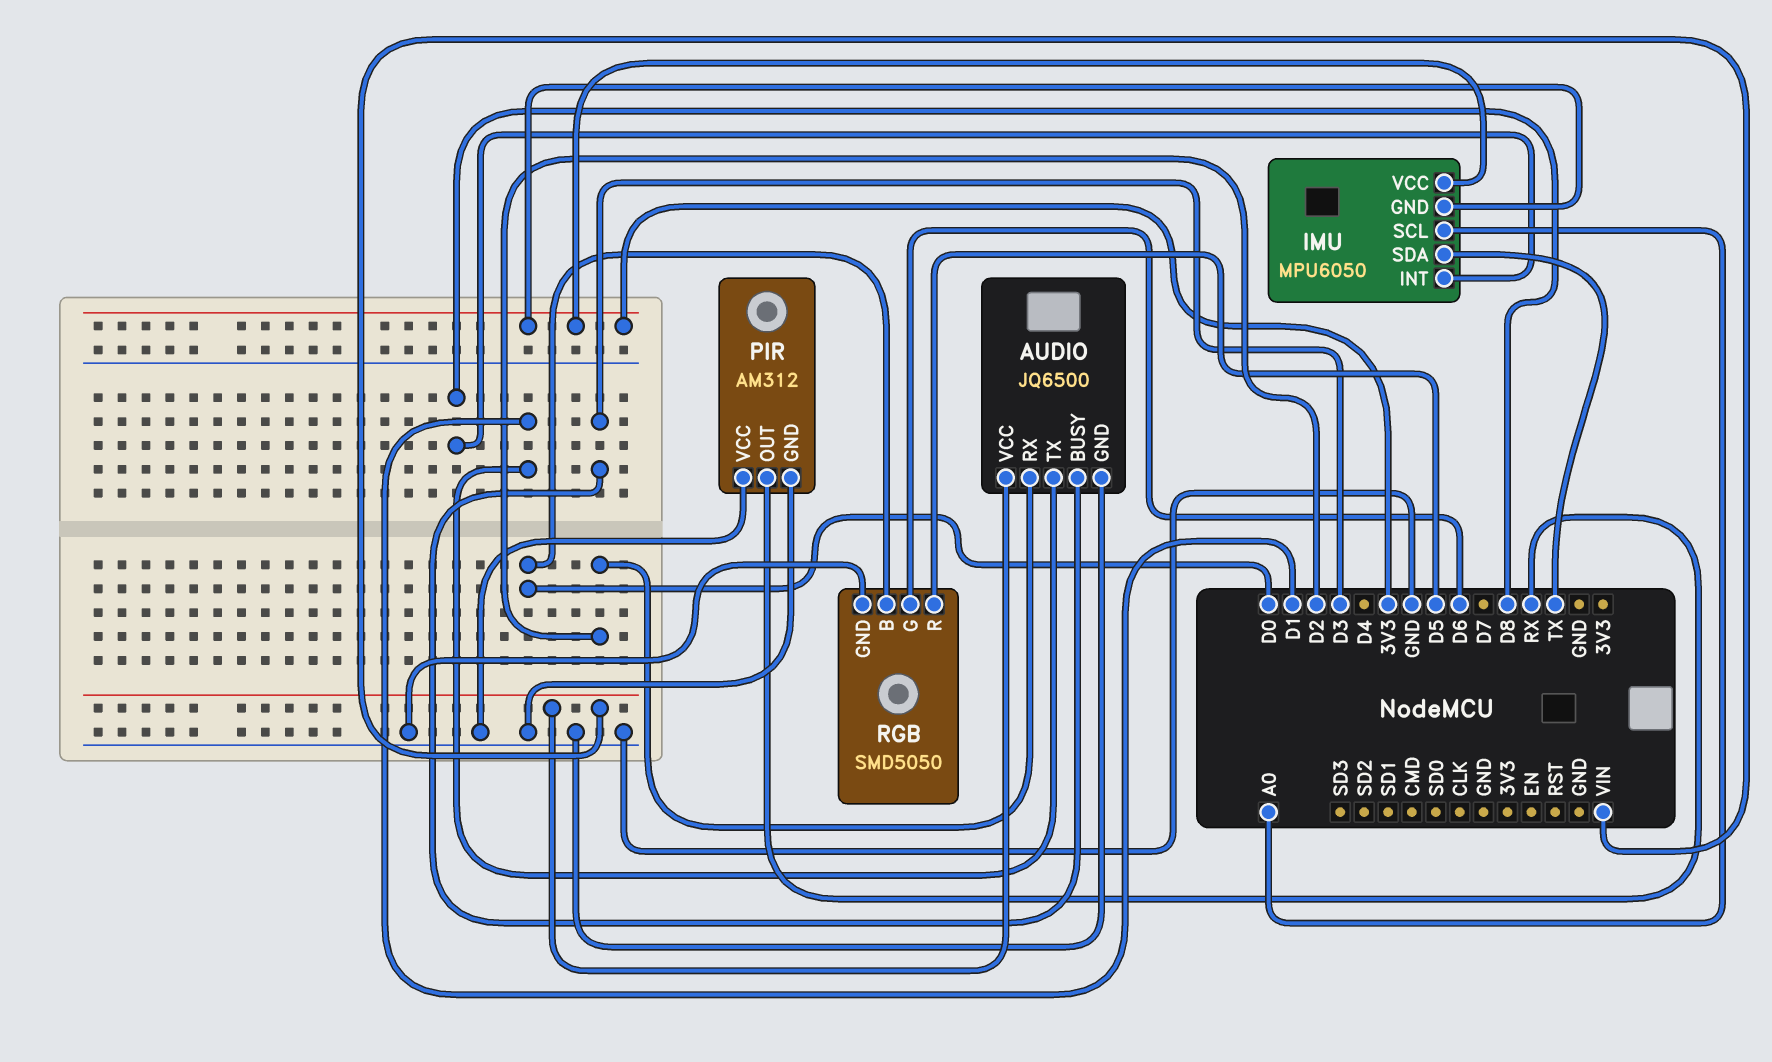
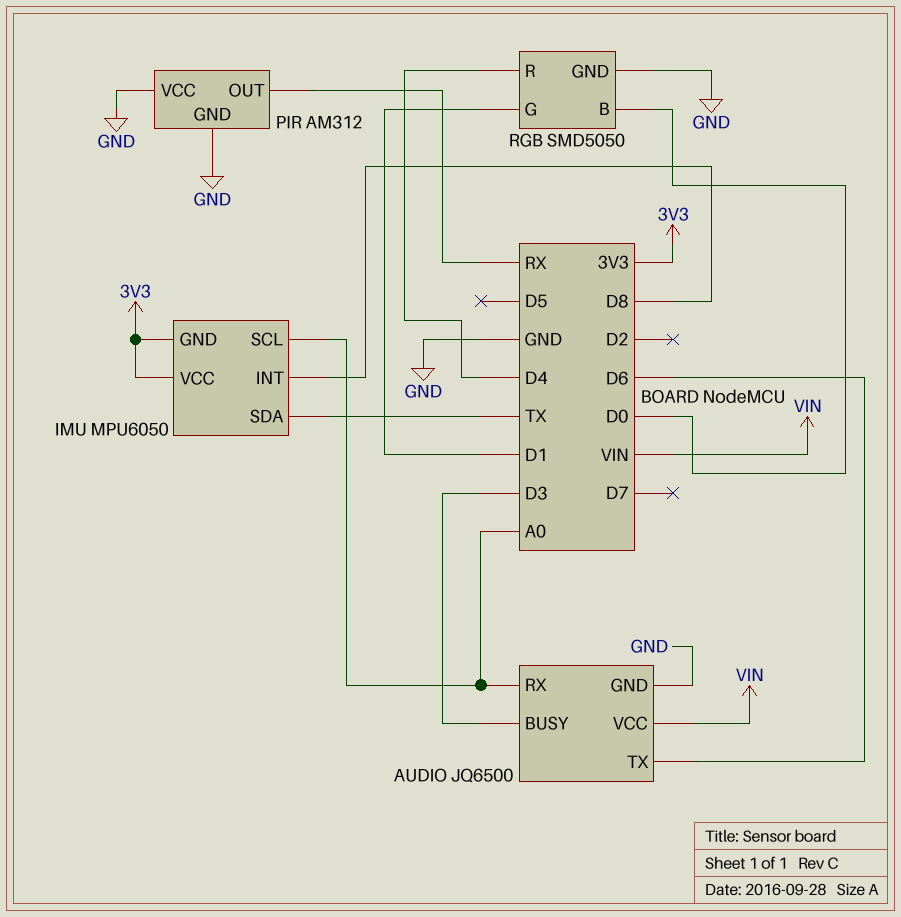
AUDIO pin RX: D2 -> A0
AUDIO pin TX: D1 -> D6
RGB pin G: D6 -> D1
RGB pin R: D5 -> D4

